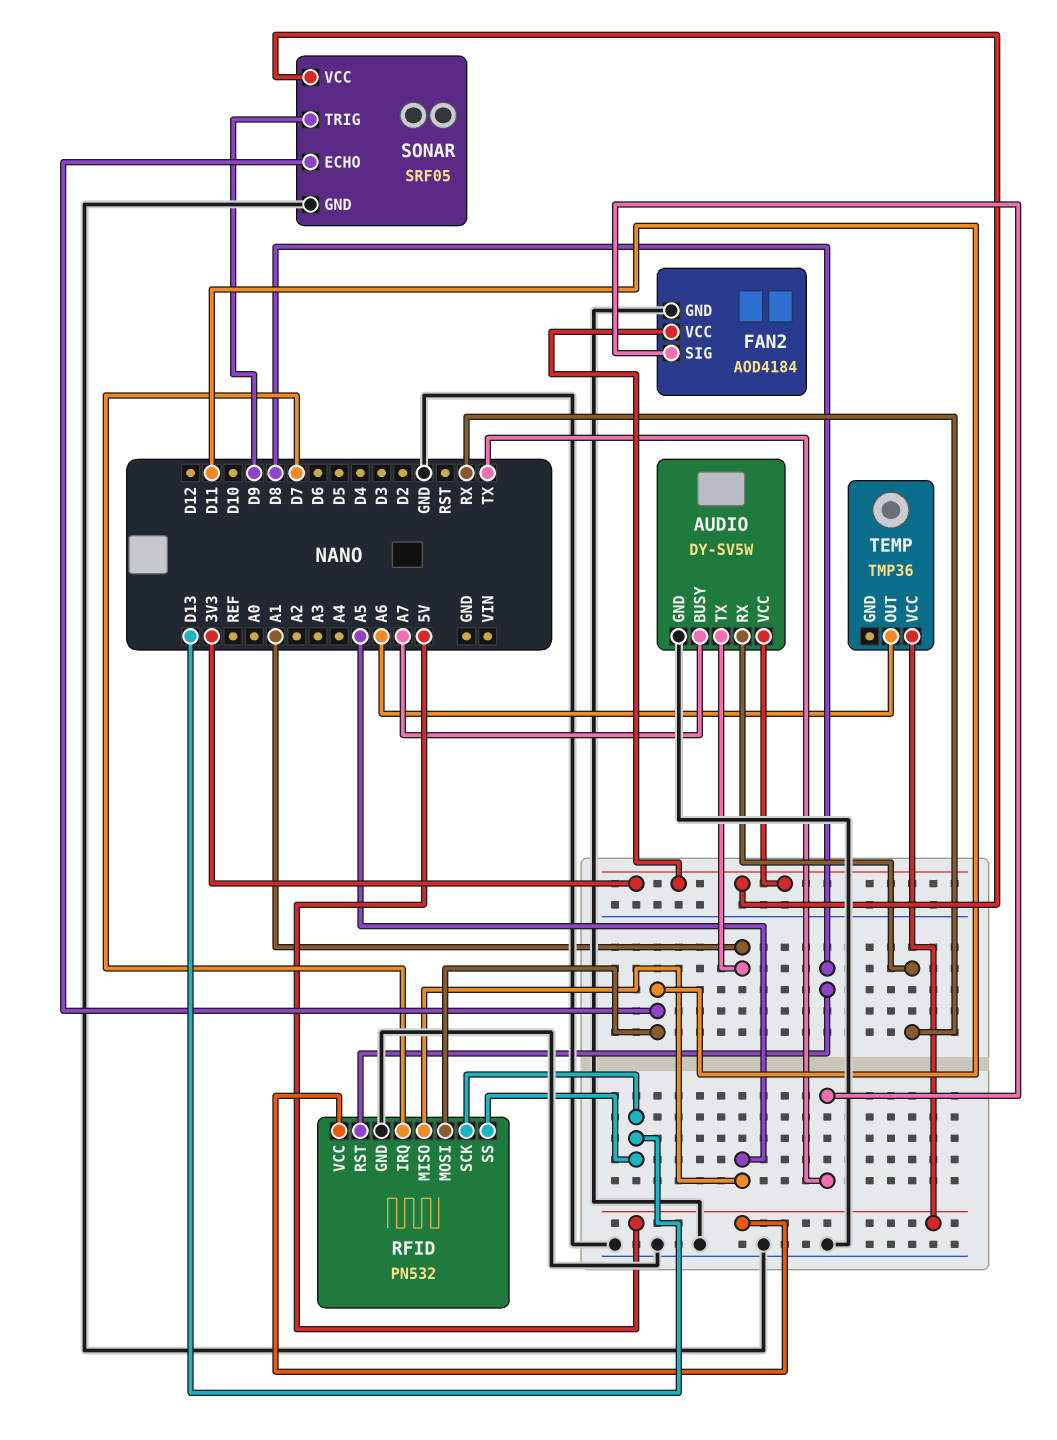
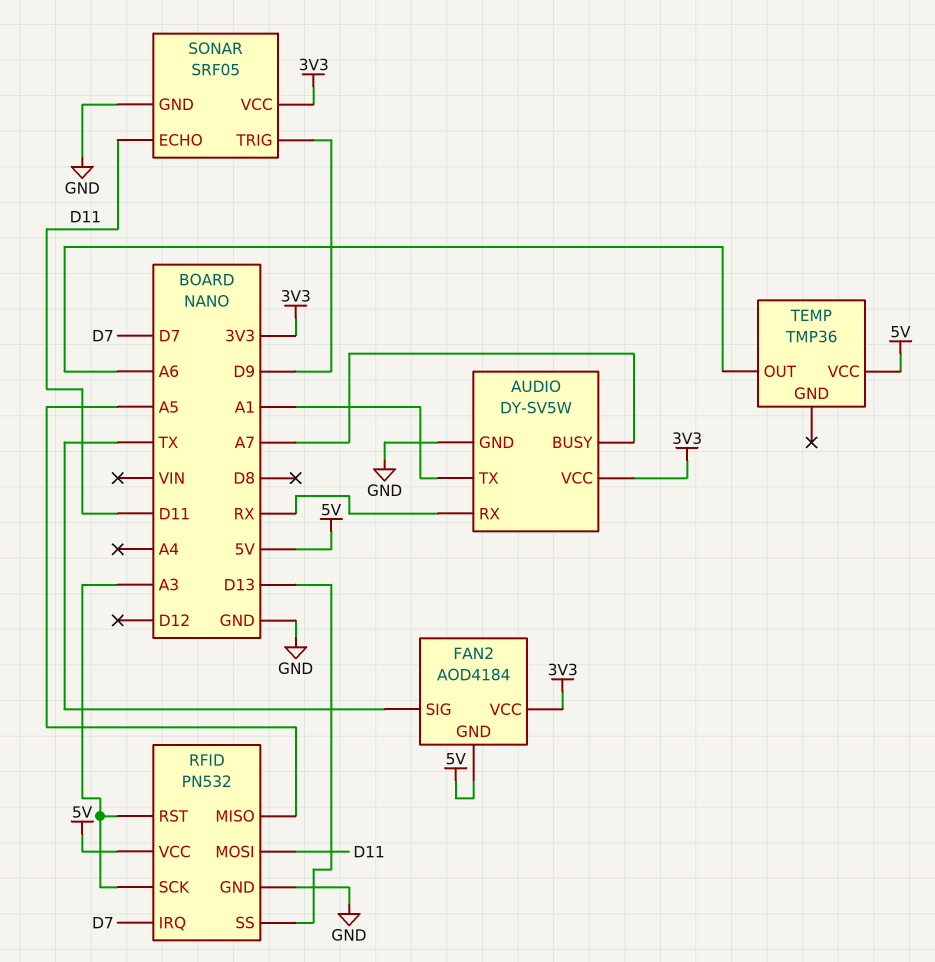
FAN2 pin GND: GND -> 5V
RFID pin RST: D8 -> A3
RFID pin SCK: D13 -> A3

